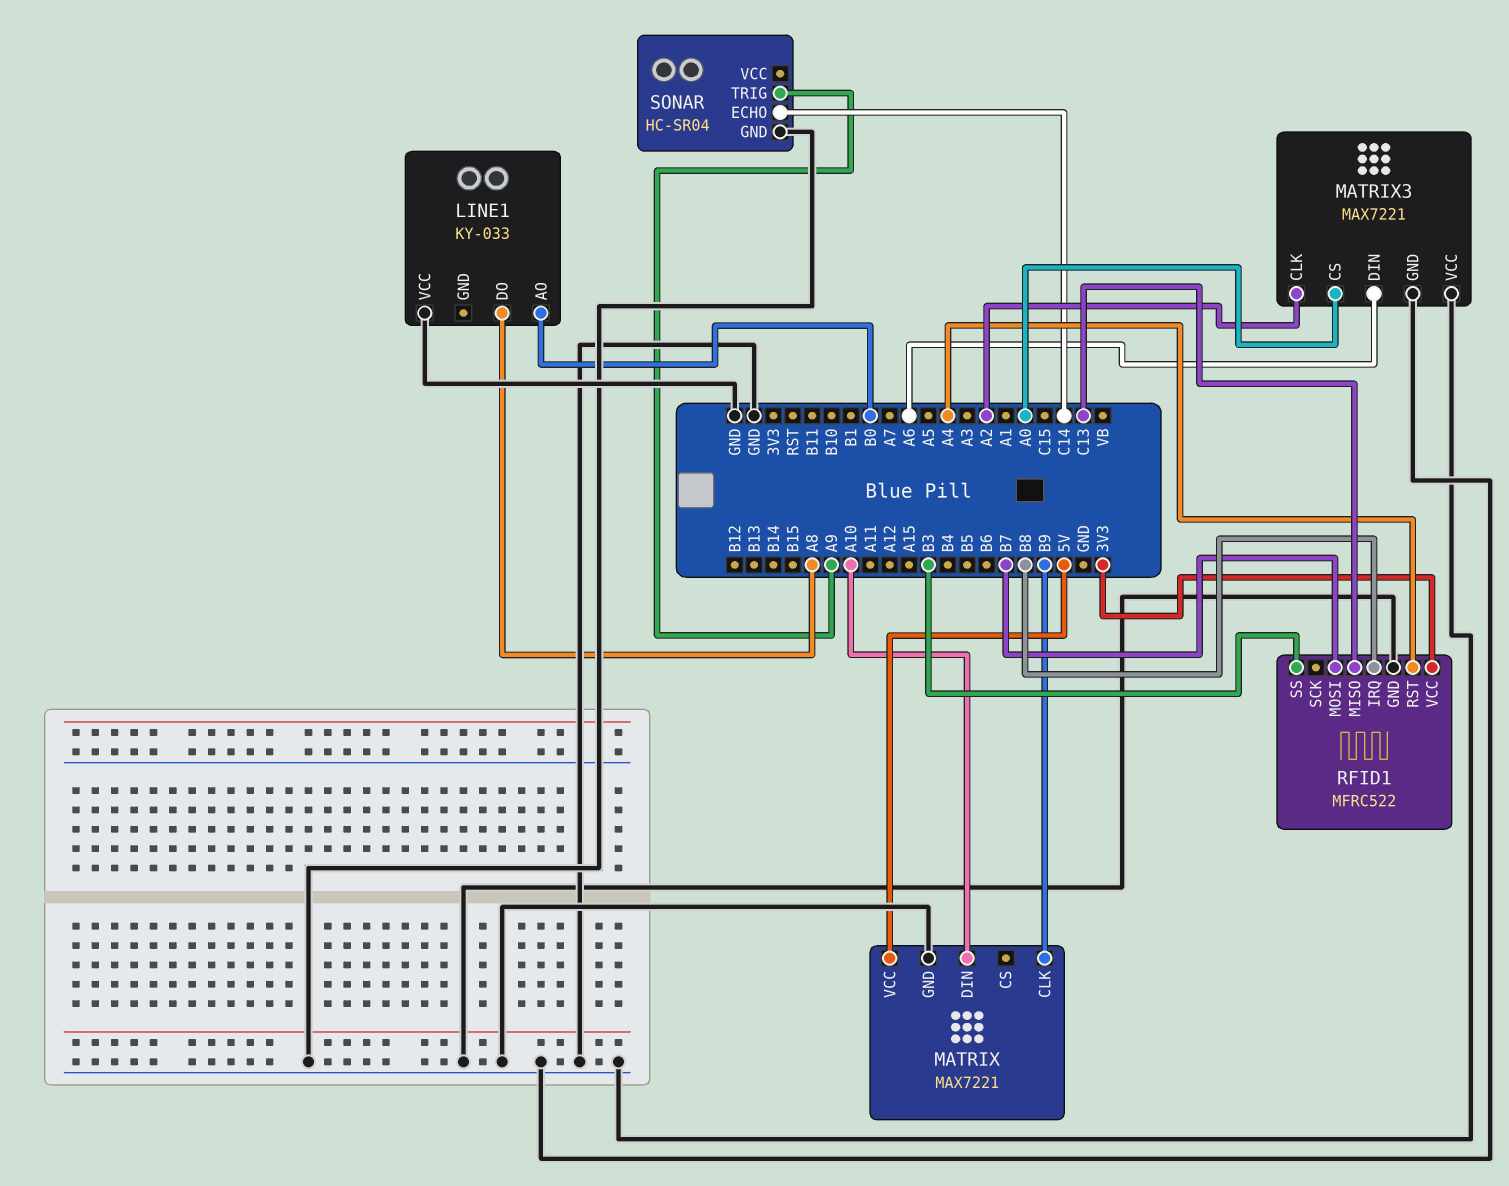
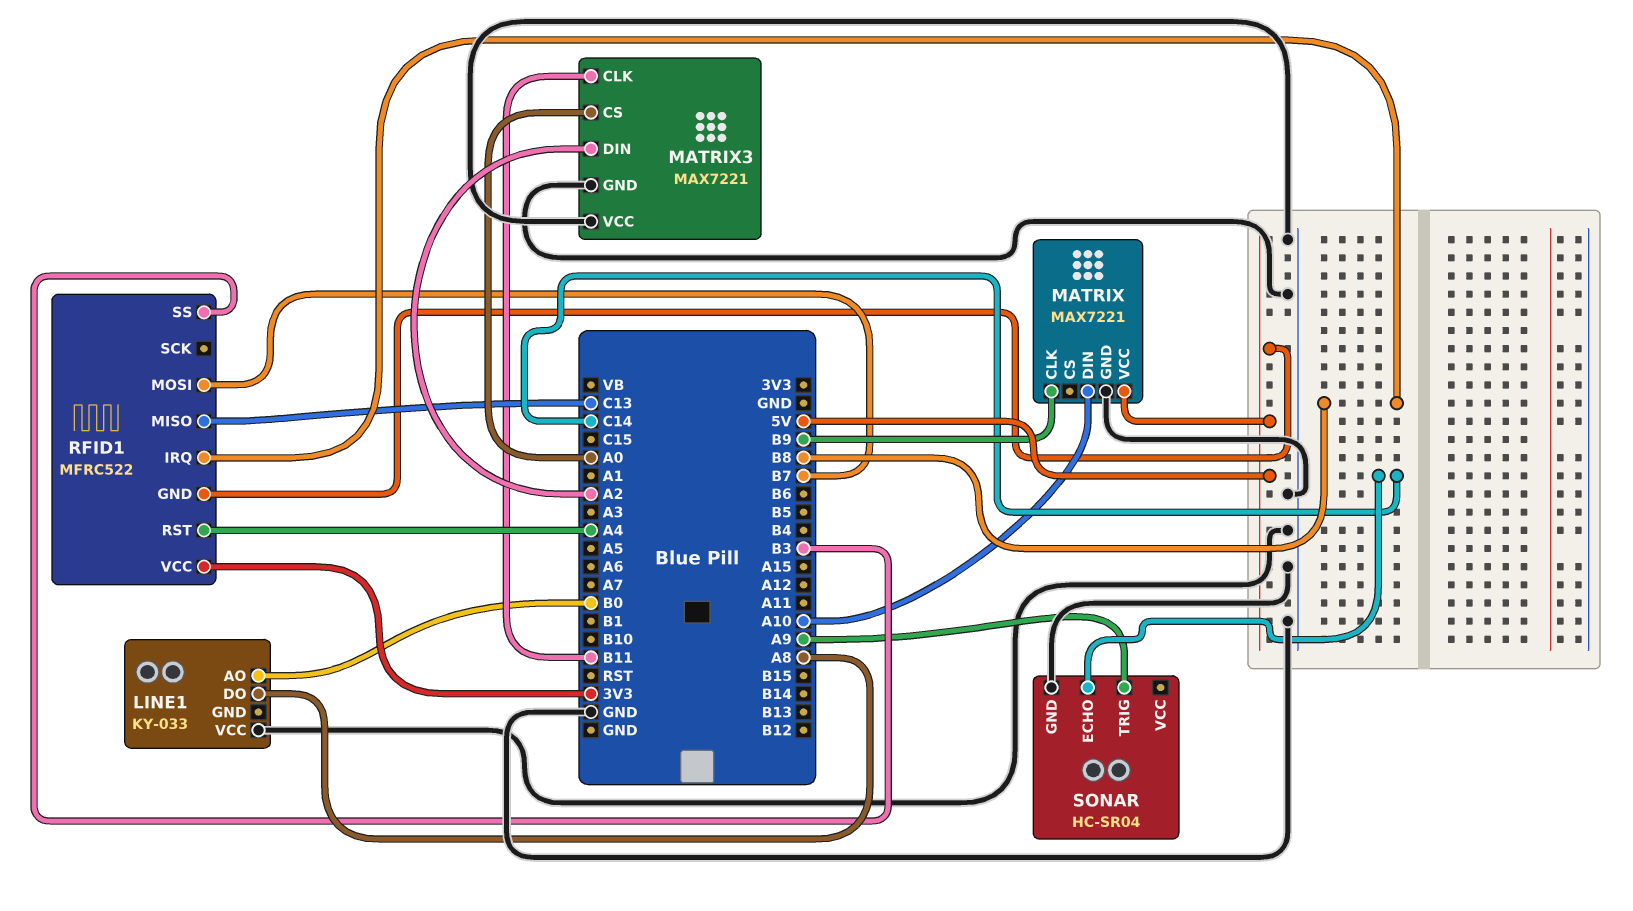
MATRIX3 pin CLK: A2 -> B11
MATRIX3 pin DIN: A6 -> A2
RFID1 pin GND: GND -> 5V

